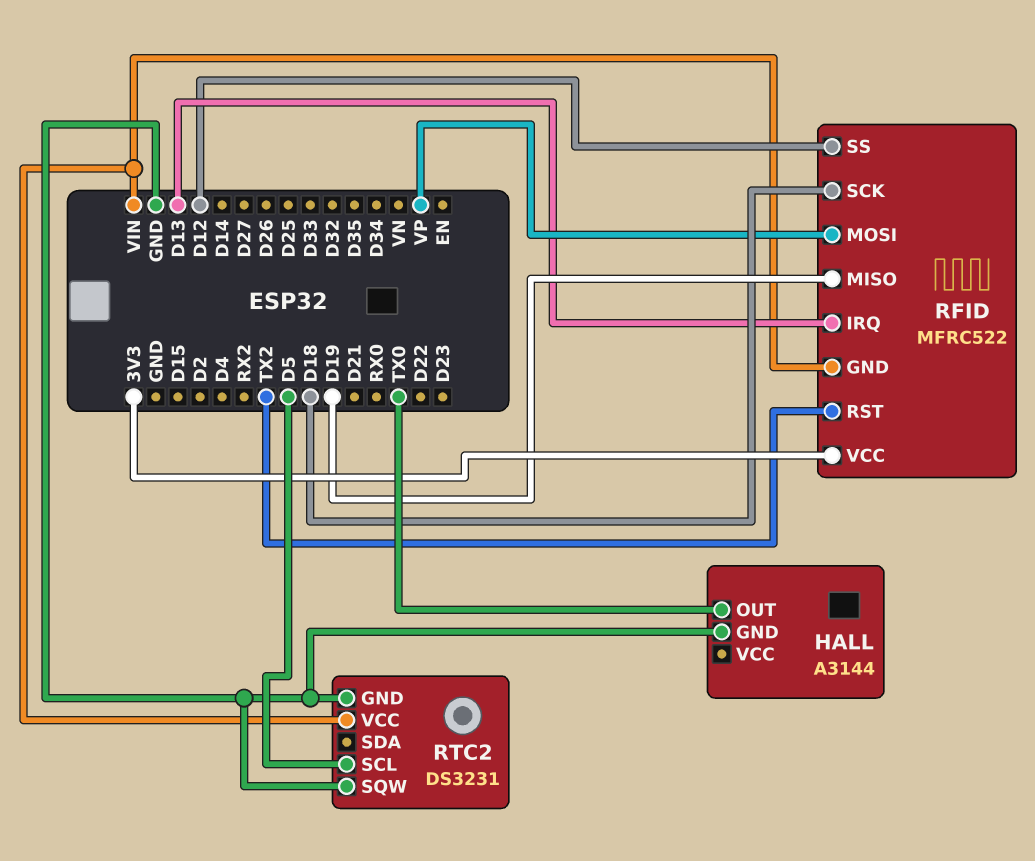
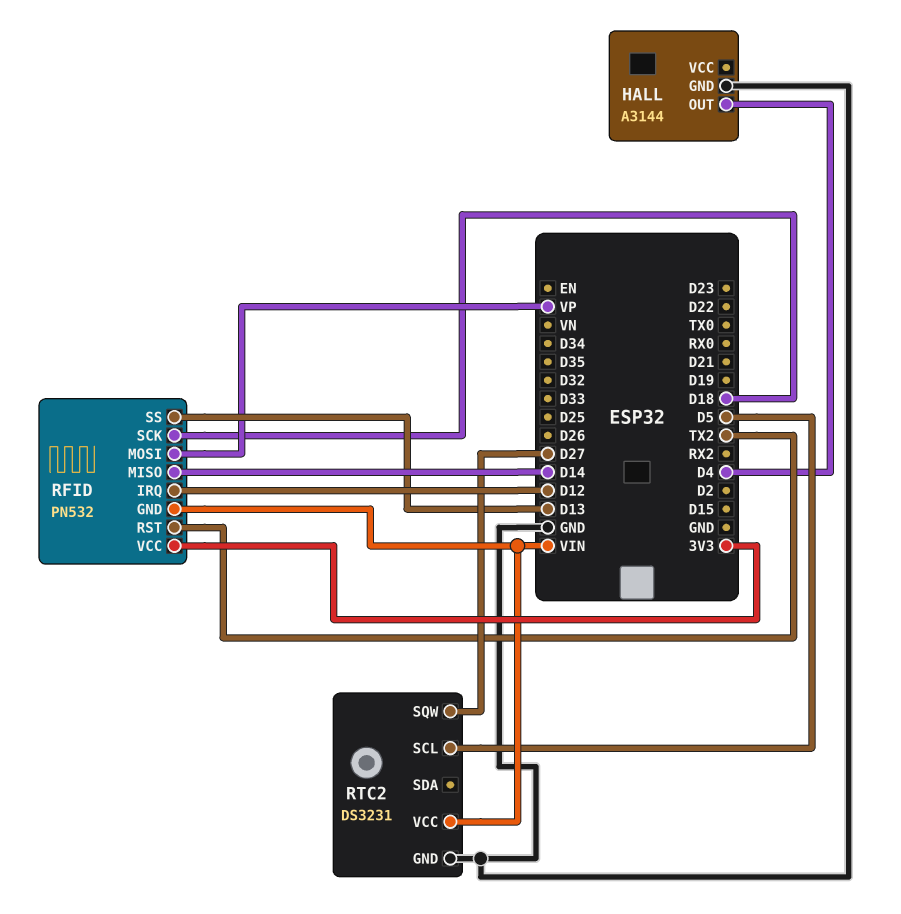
HALL pin OUT: TX0 -> D4
RFID: MFRC522 -> PN532
RFID pin IRQ: D13 -> D12
RFID pin MISO: D19 -> D14
RFID pin SS: D12 -> D13
RTC2 pin SQW: GND -> D27

